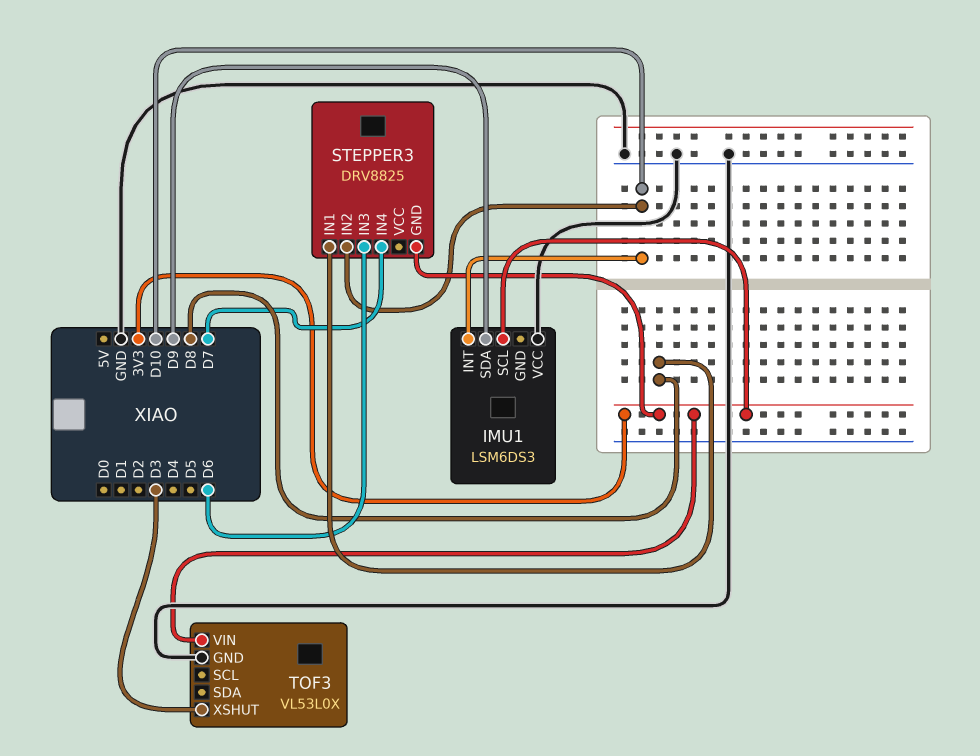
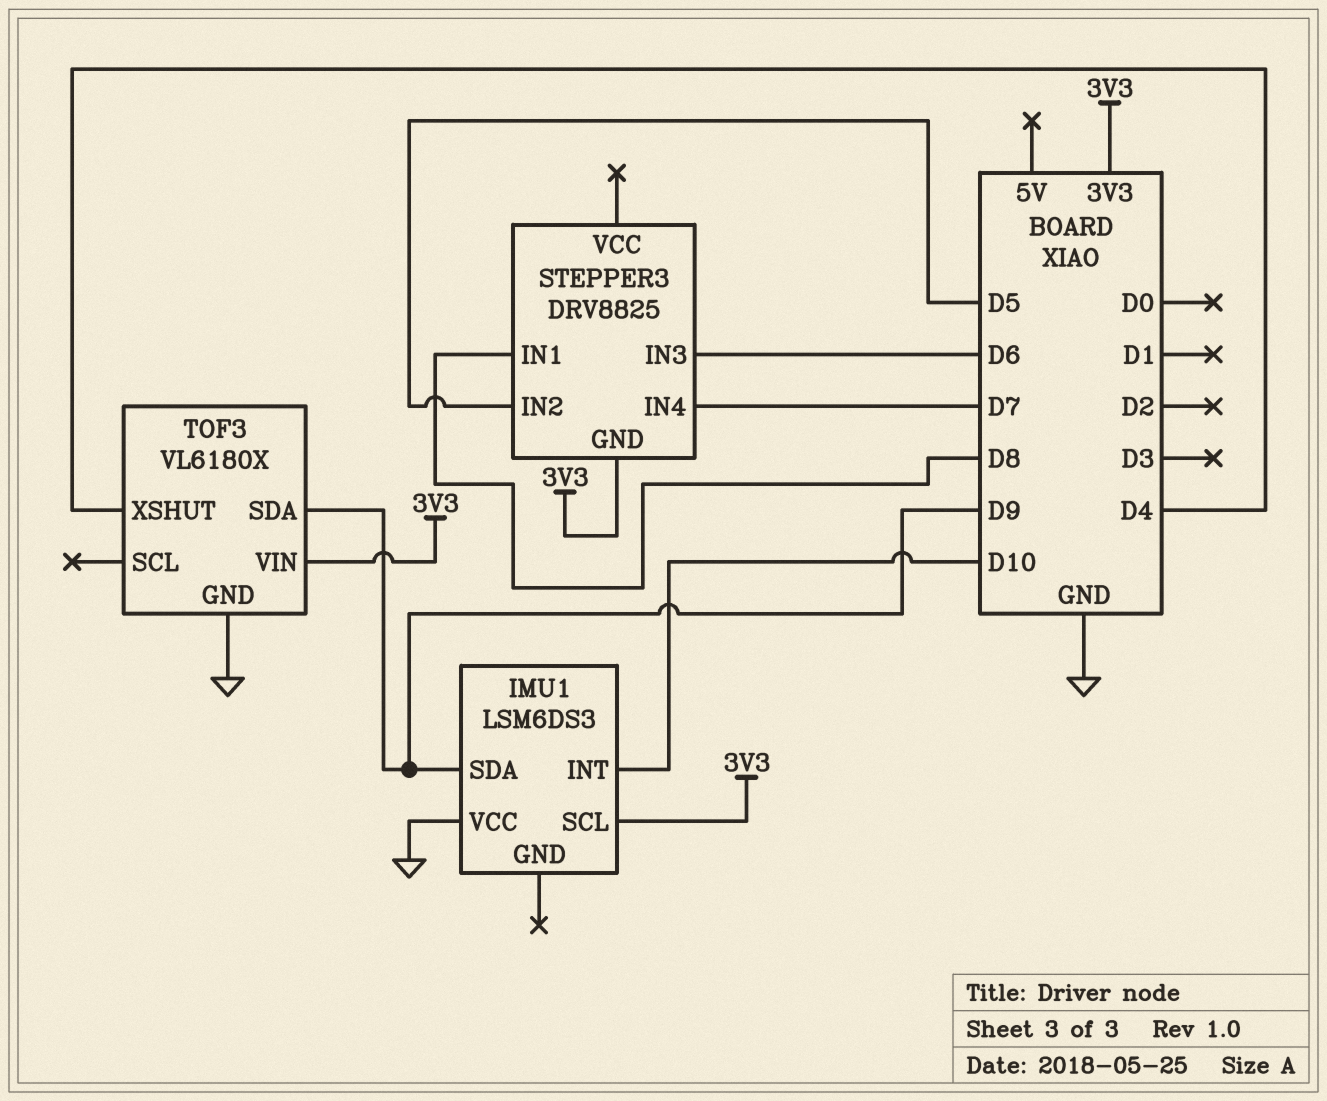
STEPPER3 pin IN2: D10 -> D5
TOF3: VL53L0X -> VL6180X
TOF3 pin SDA: none -> D9
TOF3 pin XSHUT: D3 -> D4

